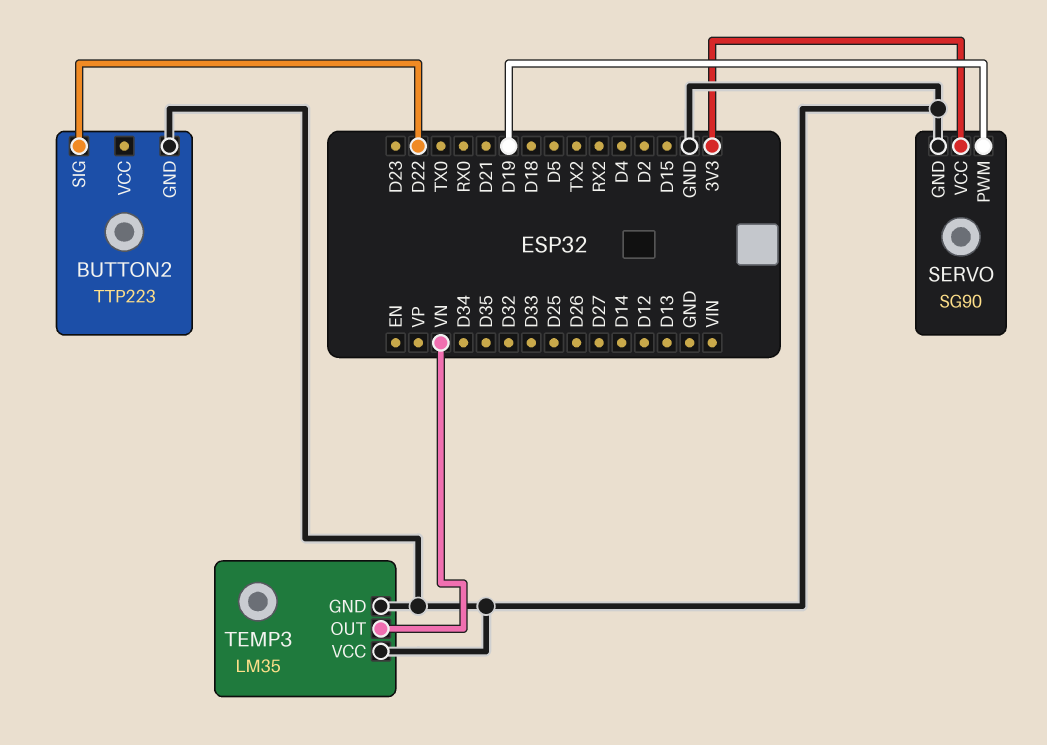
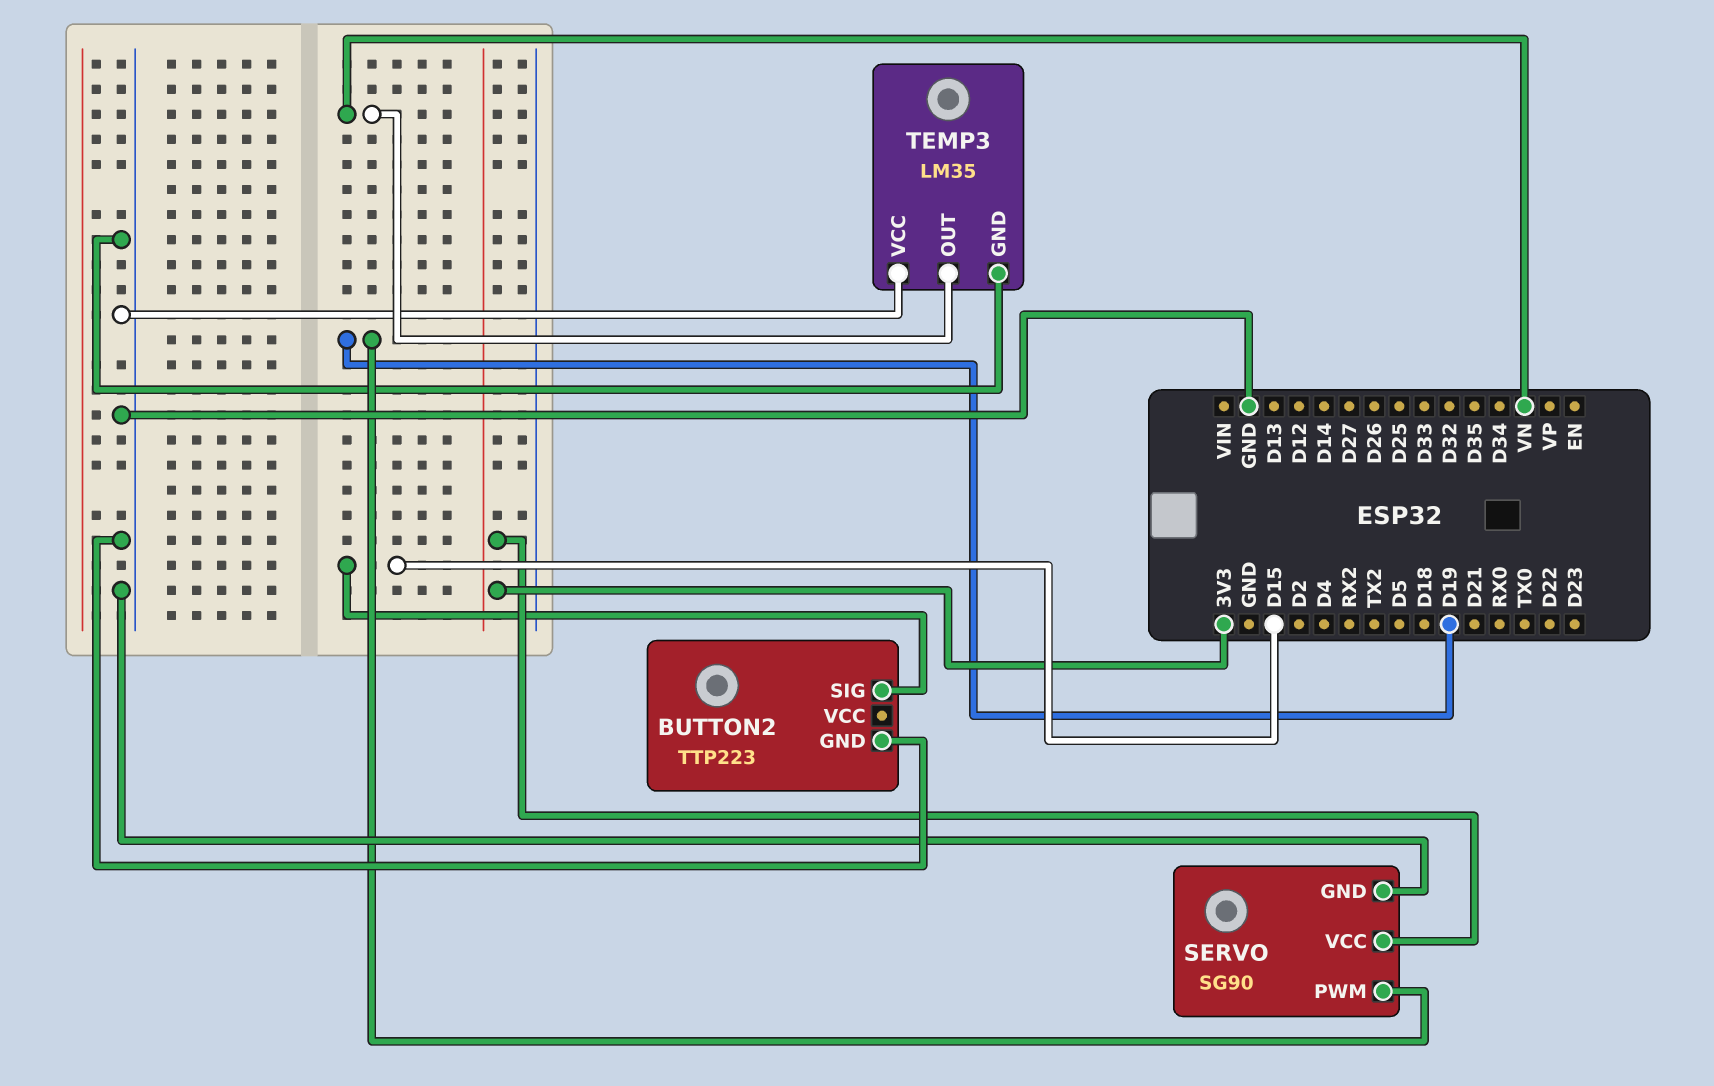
BUTTON2 pin SIG: D22 -> D15

